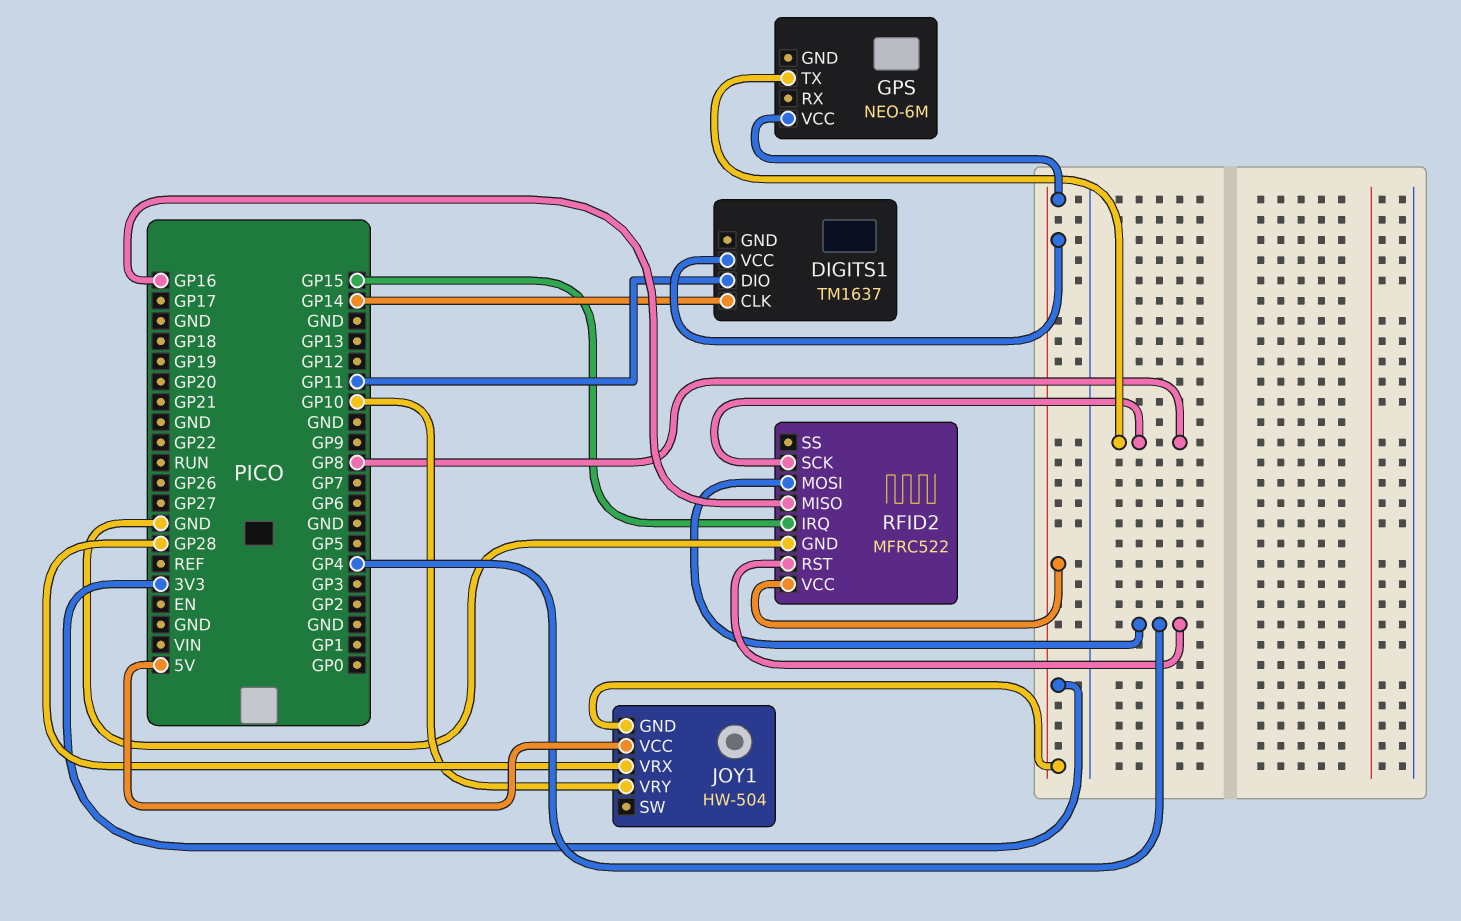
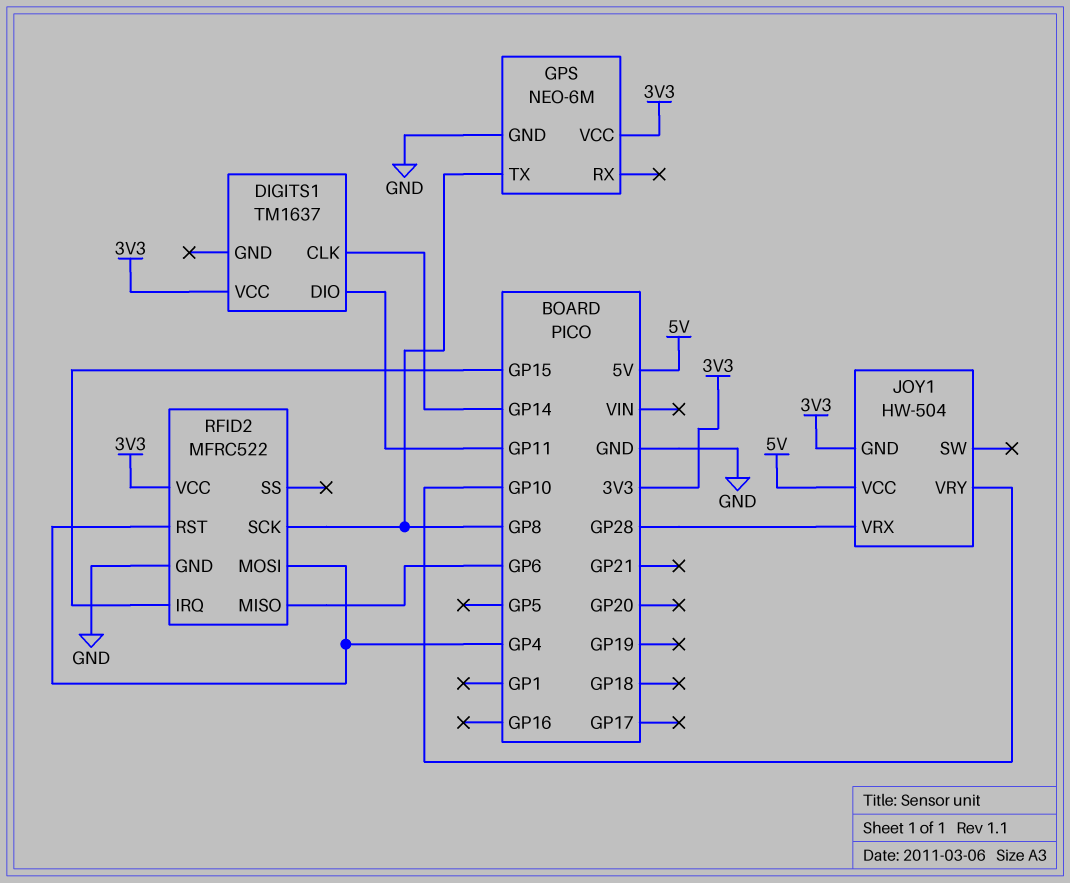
GPS pin GND: none -> GND
RFID2 pin MISO: GP16 -> GP6

